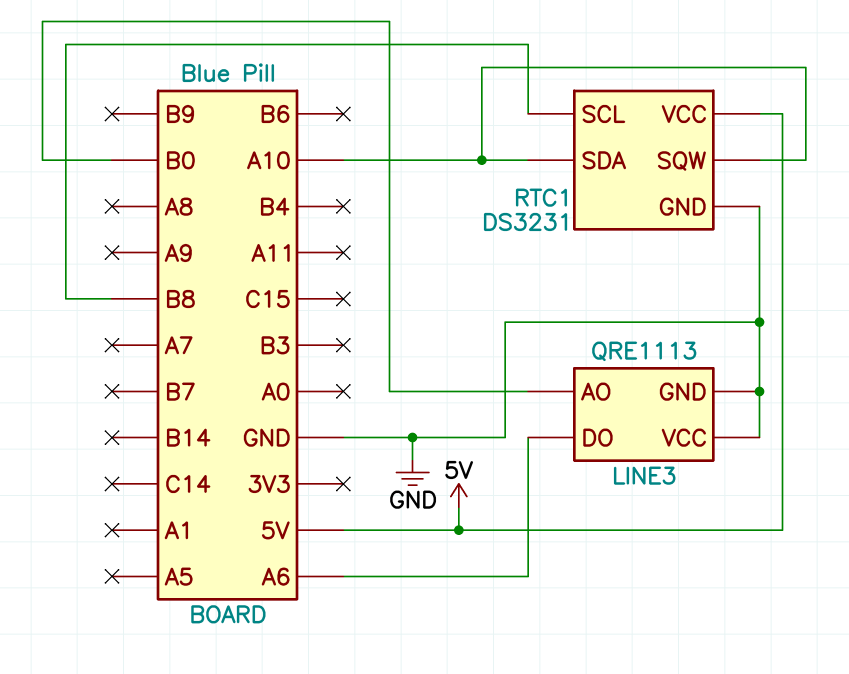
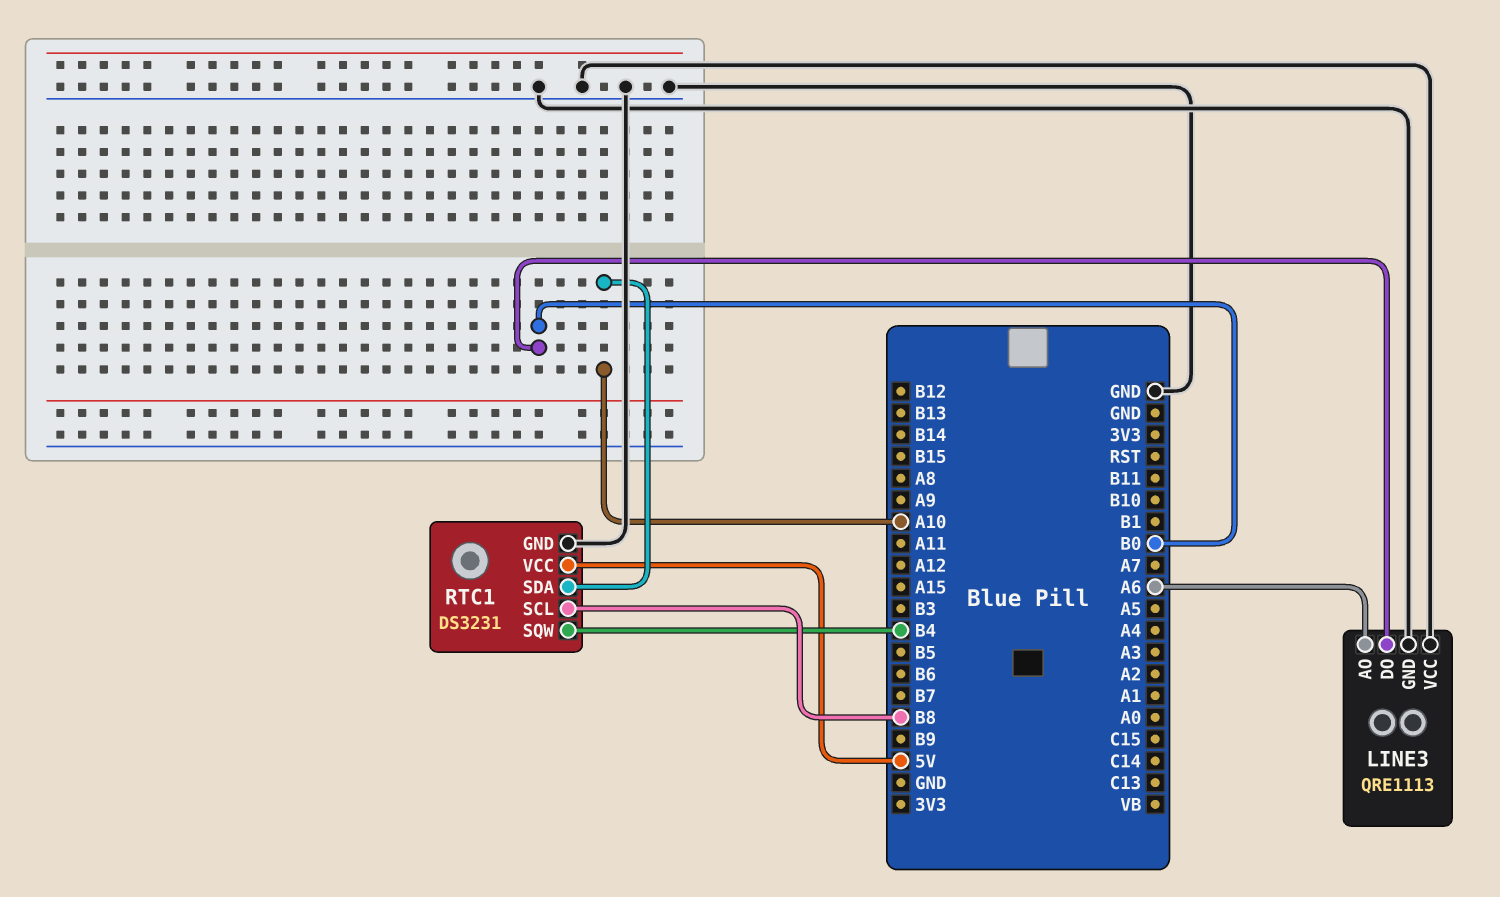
LINE3 pin AO: B0 -> A6
LINE3 pin DO: A6 -> B0
RTC1 pin SQW: A10 -> B4

